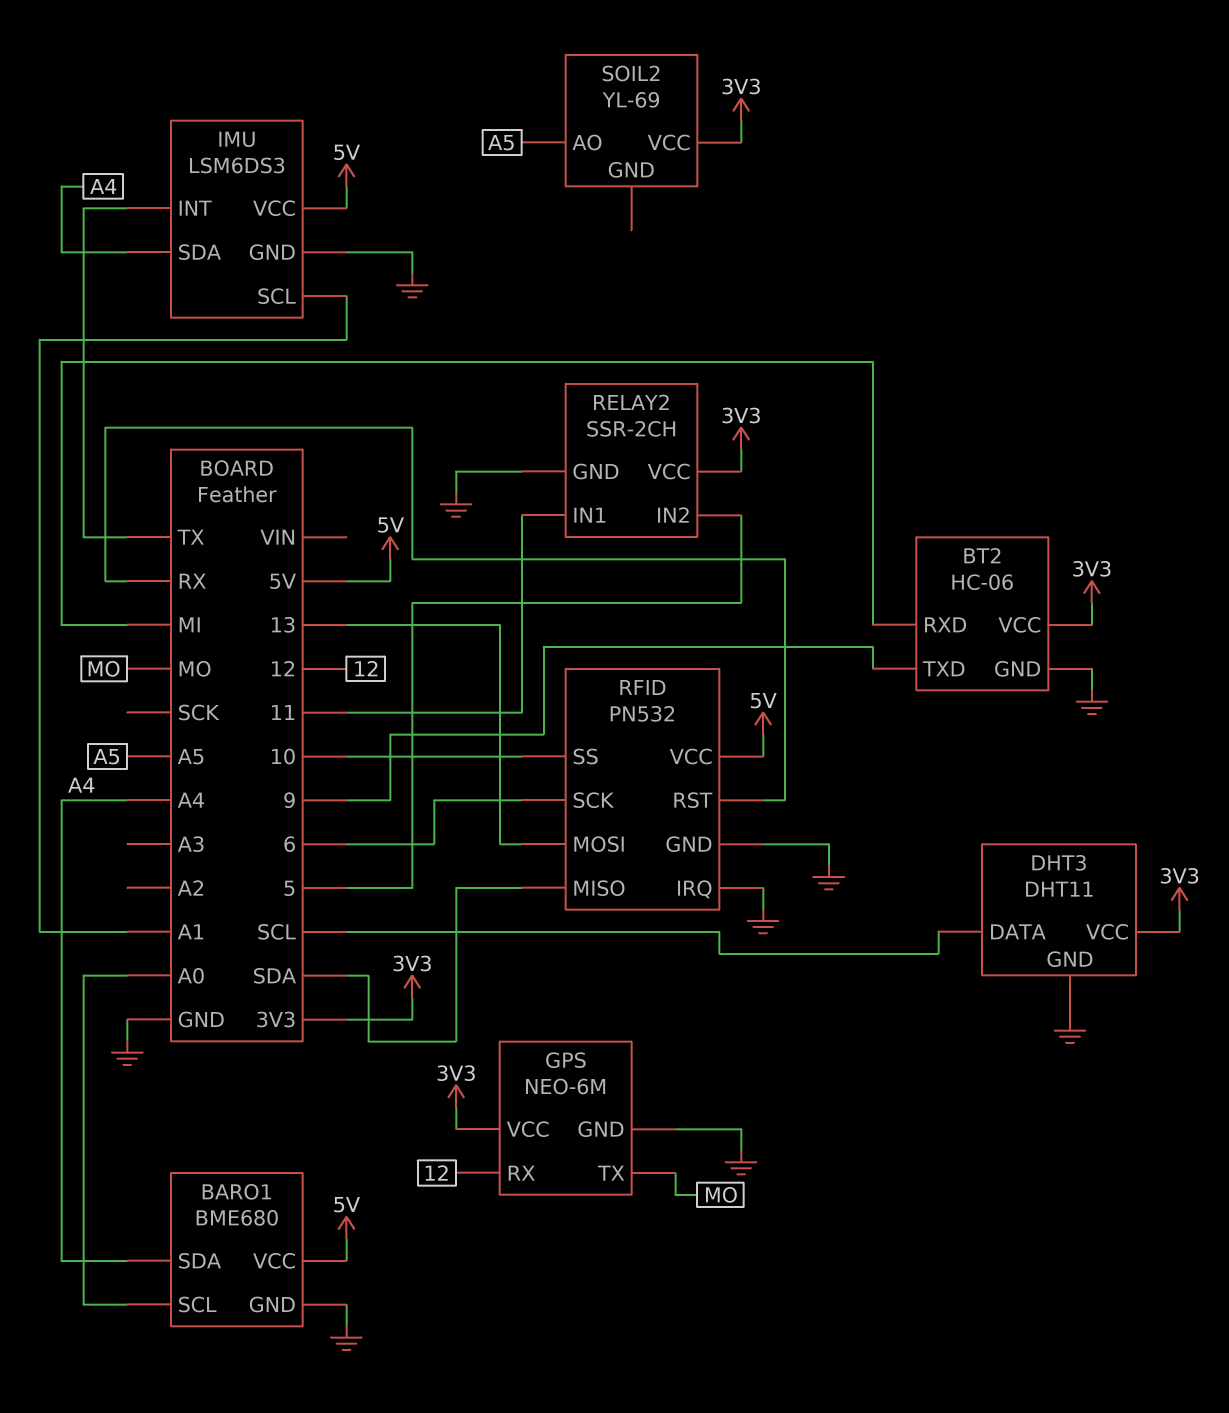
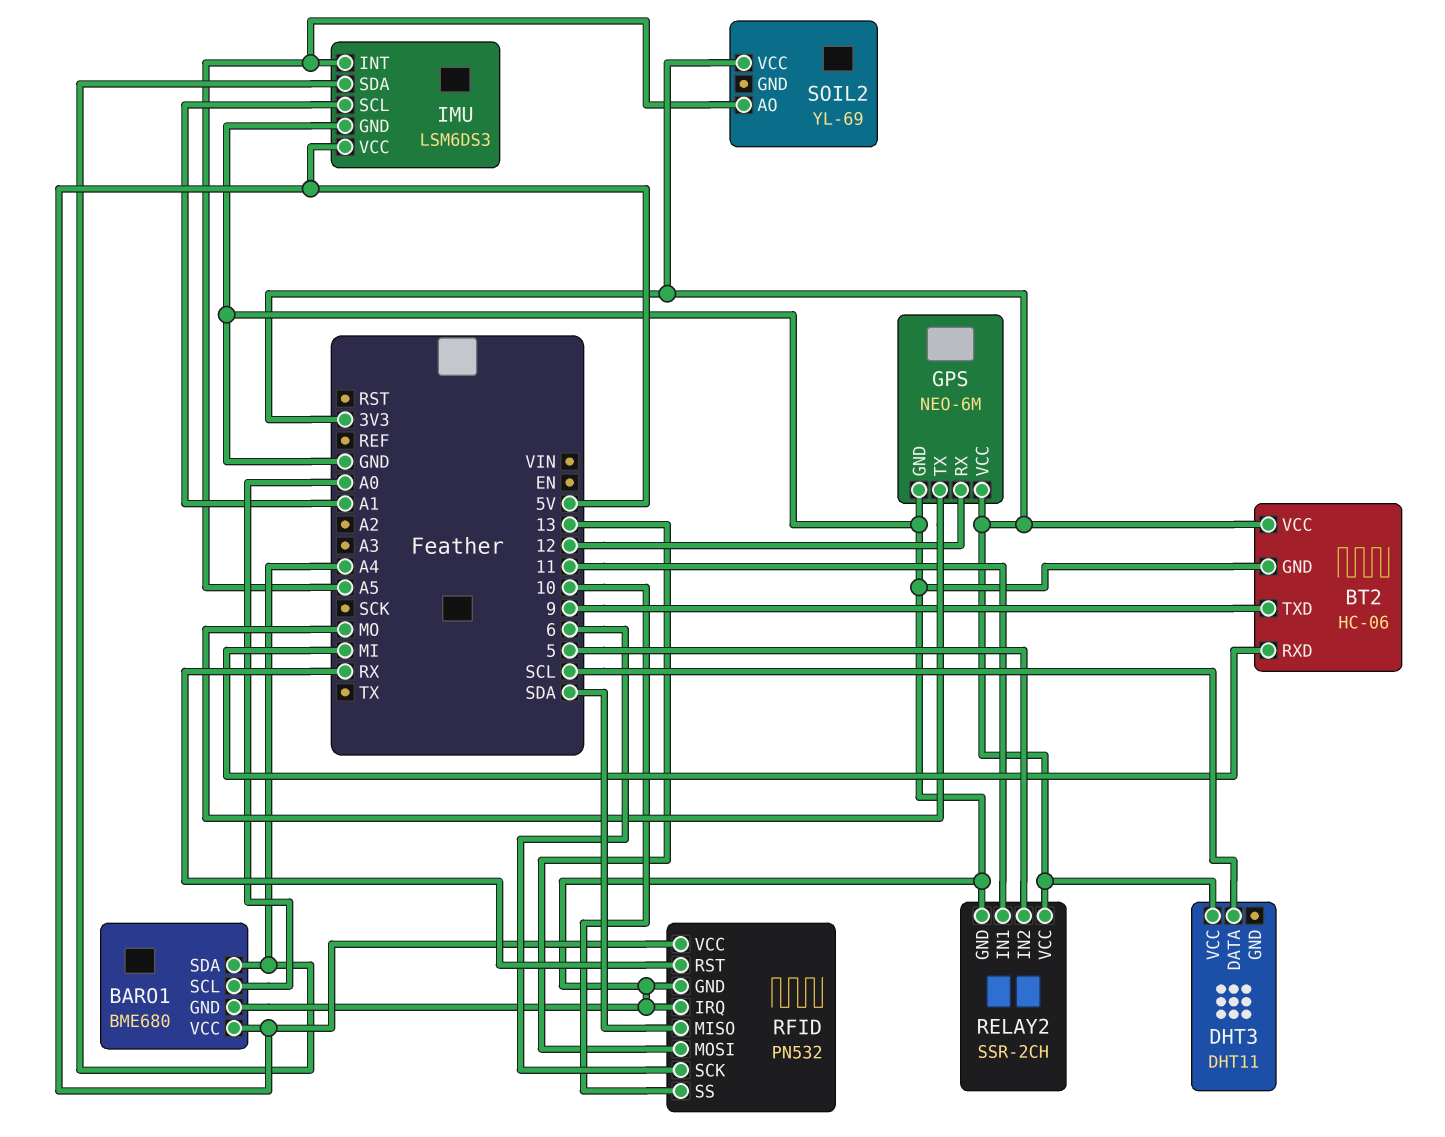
DHT3 pin GND: GND -> none
IMU pin INT: TX -> A5

